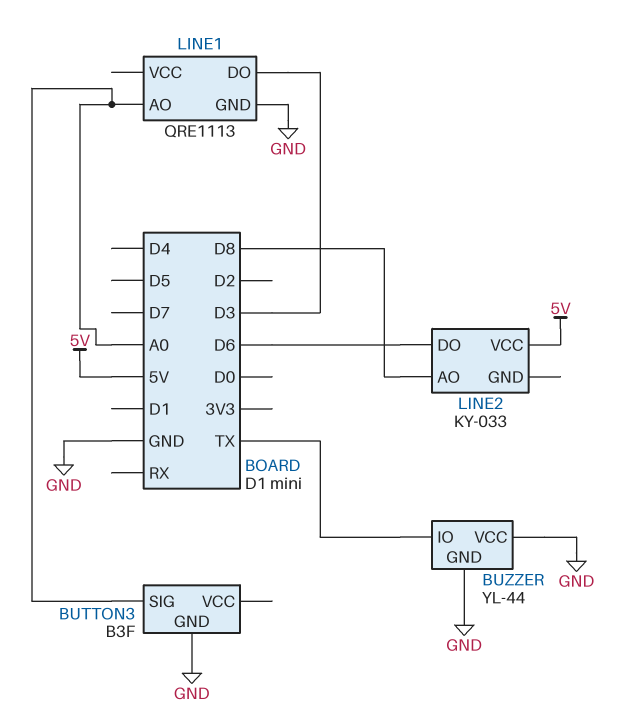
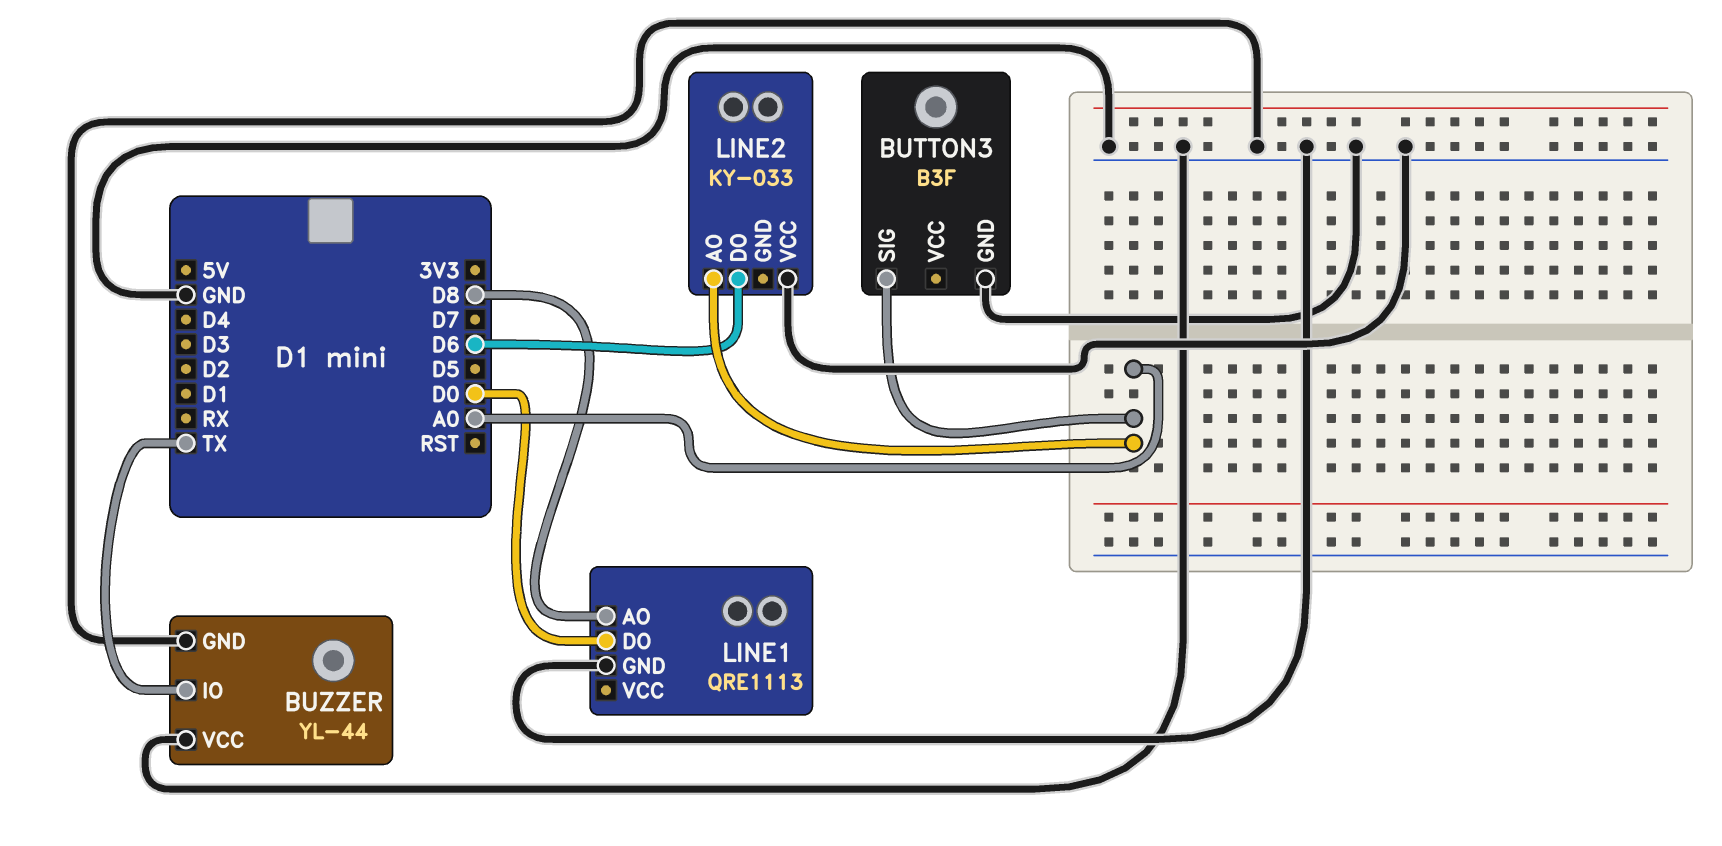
LINE1 pin AO: A0 -> D8
LINE1 pin DO: D3 -> D0
LINE2 pin AO: D8 -> A0
LINE2 pin VCC: 5V -> GND

